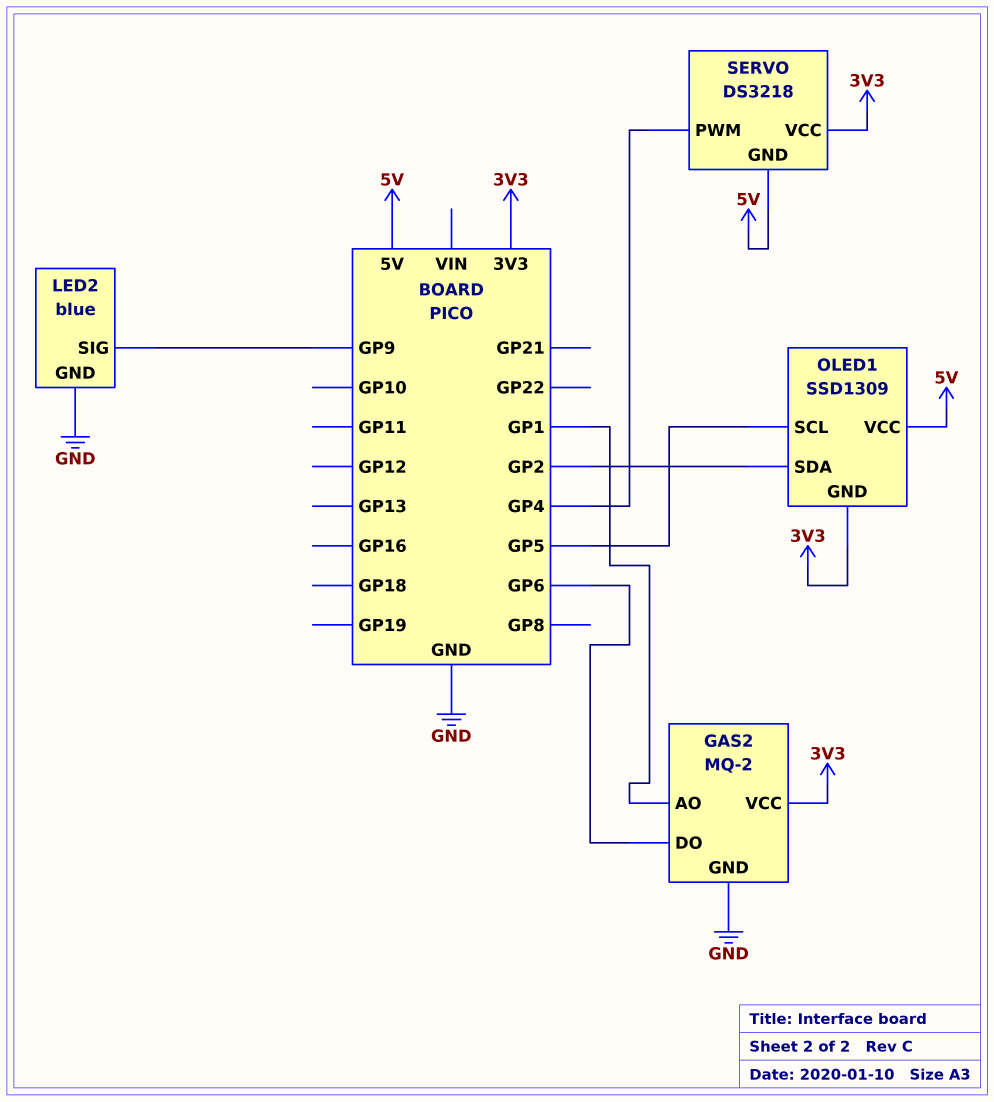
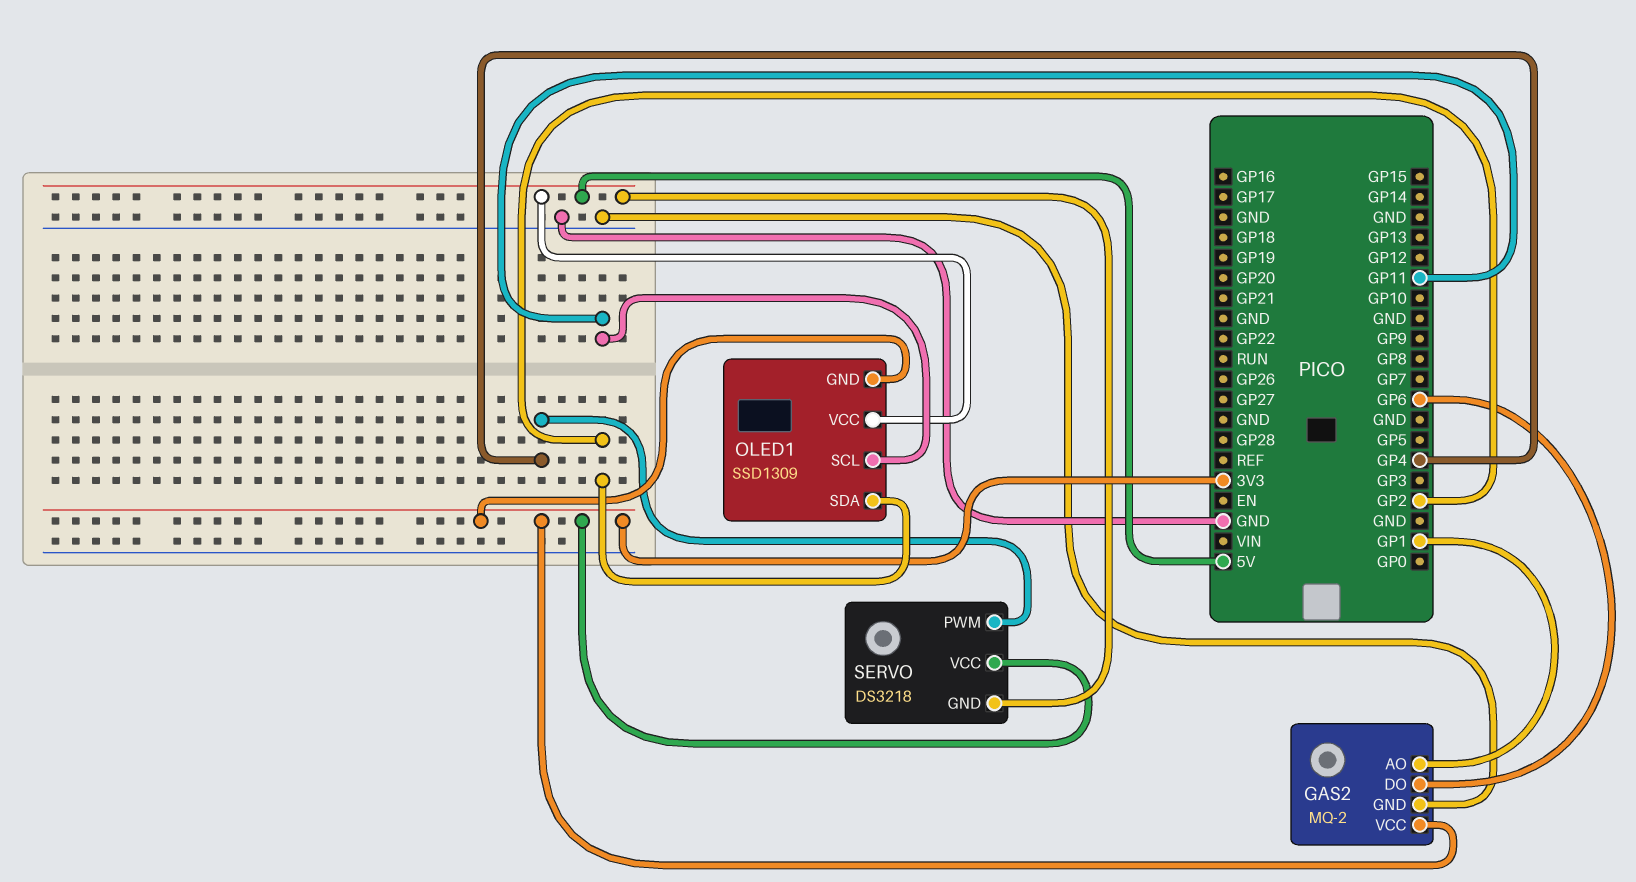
LED2: blue -> none
LED2 pin GND: GND -> none
LED2 pin SIG: GP9 -> none
OLED1 pin SCL: GP5 -> GP11

